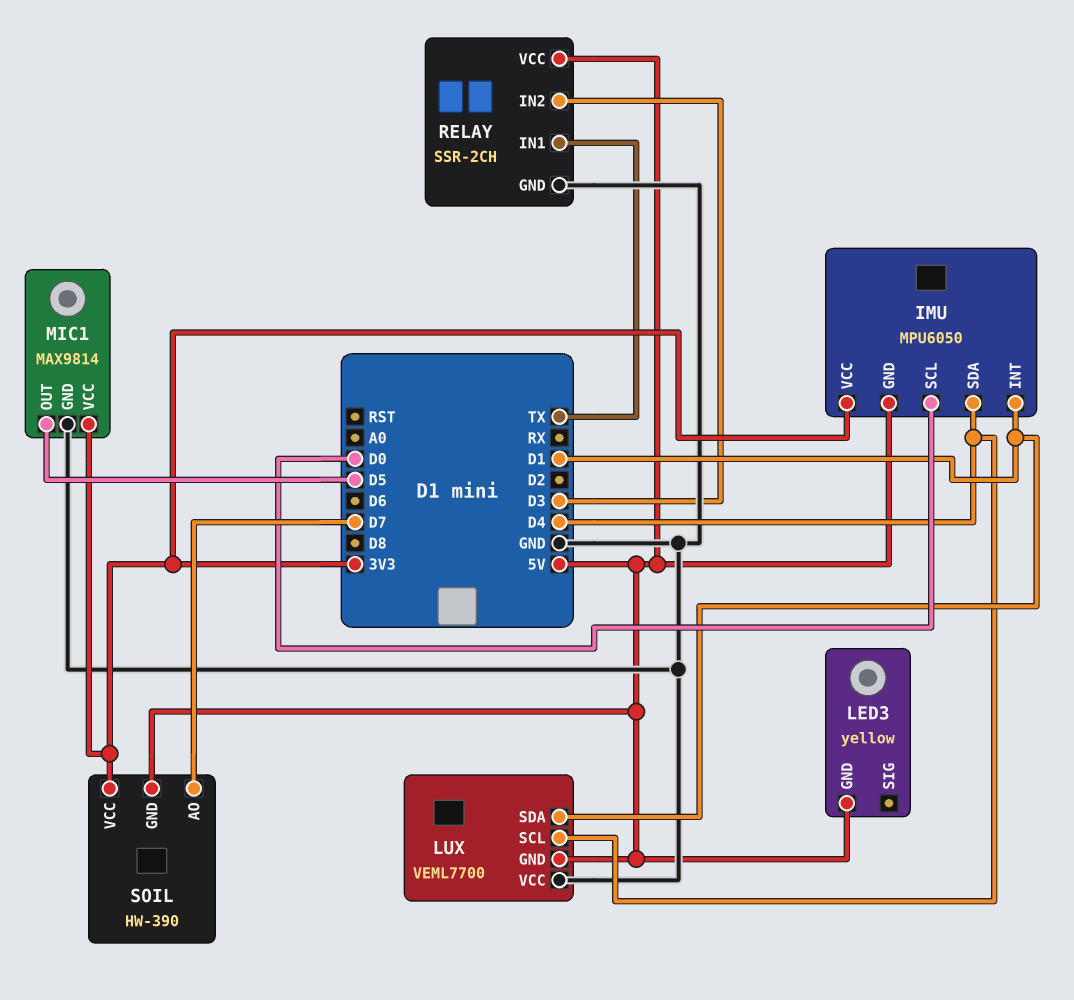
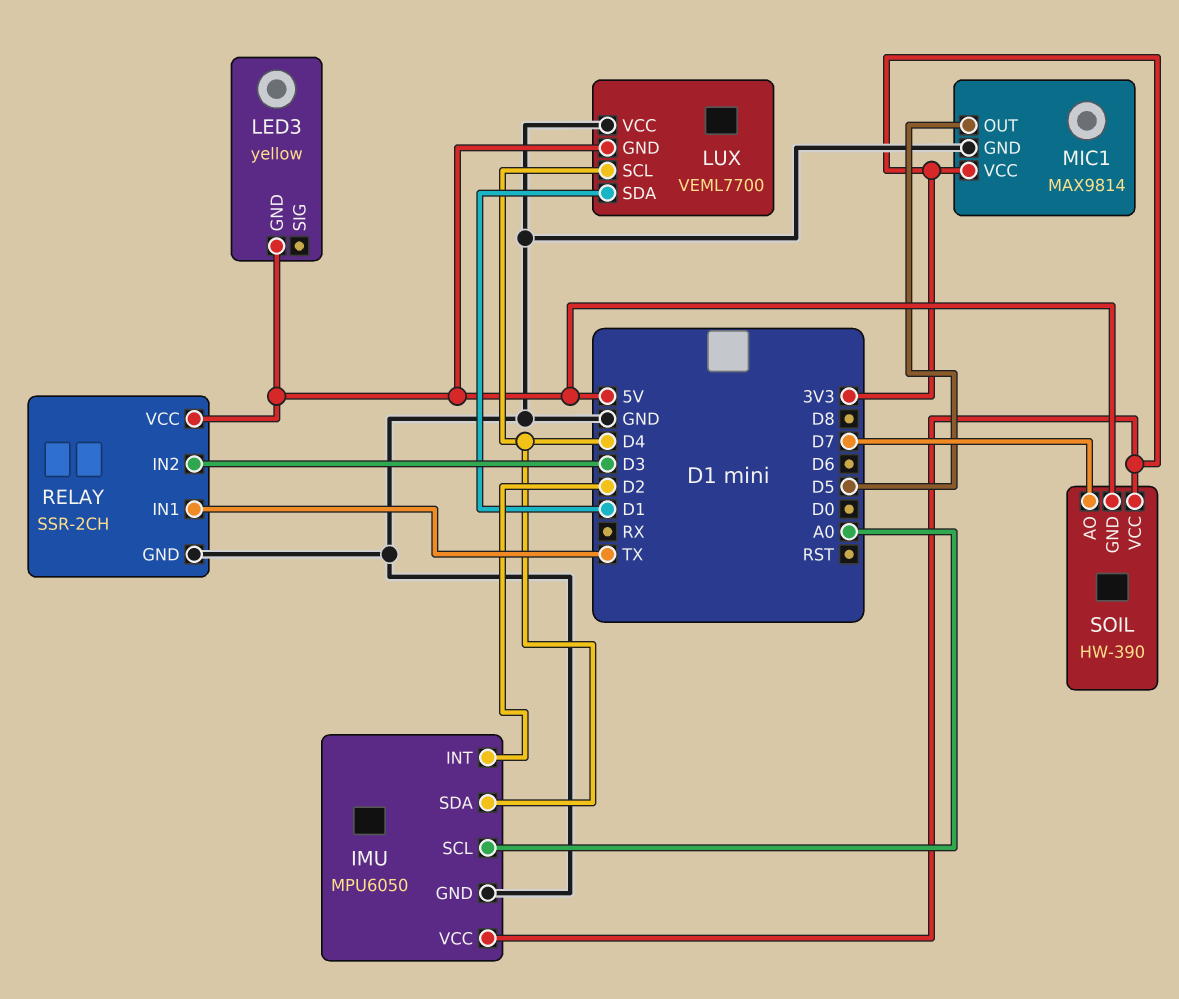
IMU pin GND: 5V -> GND
IMU pin INT: D1 -> D2
IMU pin SCL: D0 -> A0

